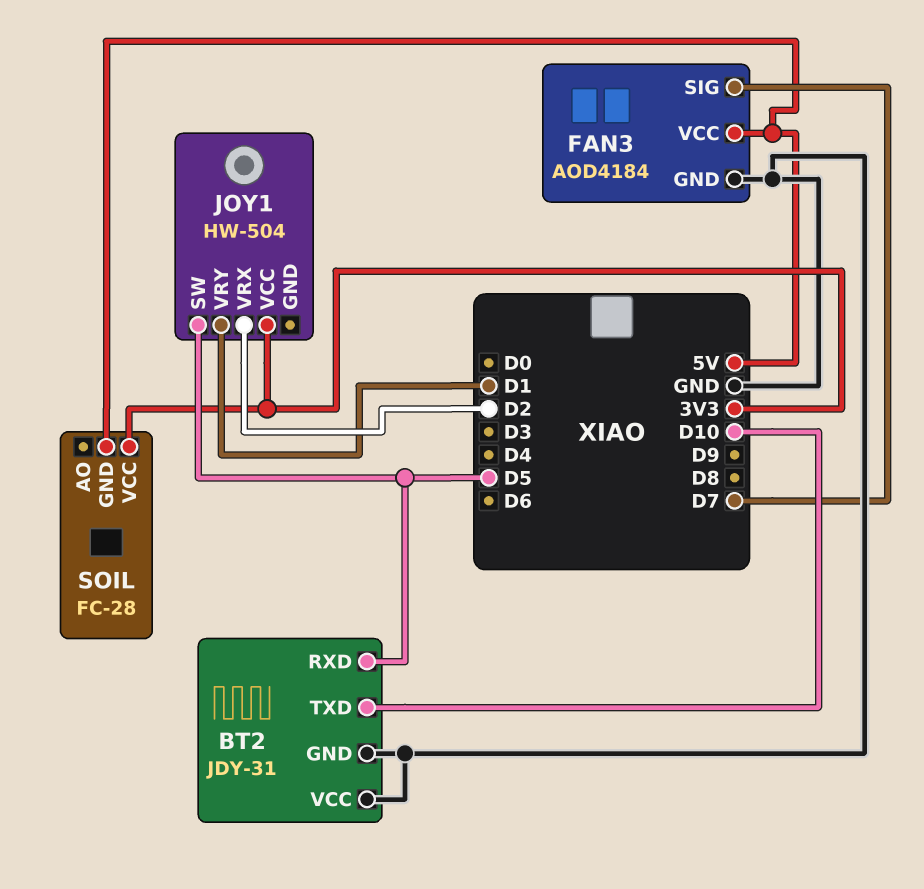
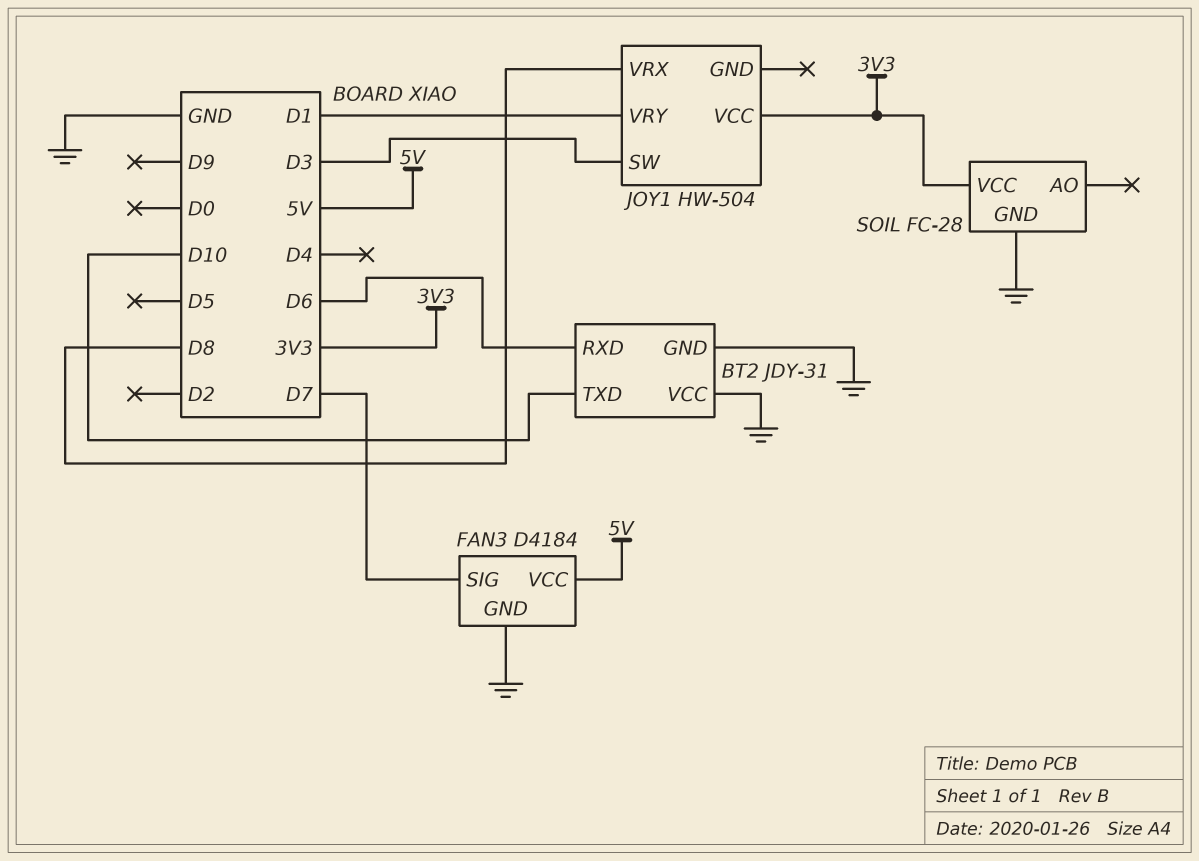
BT2 pin RXD: D5 -> D6
FAN3: AOD4184 -> D4184
JOY1 pin SW: D5 -> D3
JOY1 pin VRX: D2 -> D8
SOIL pin GND: 5V -> GND

